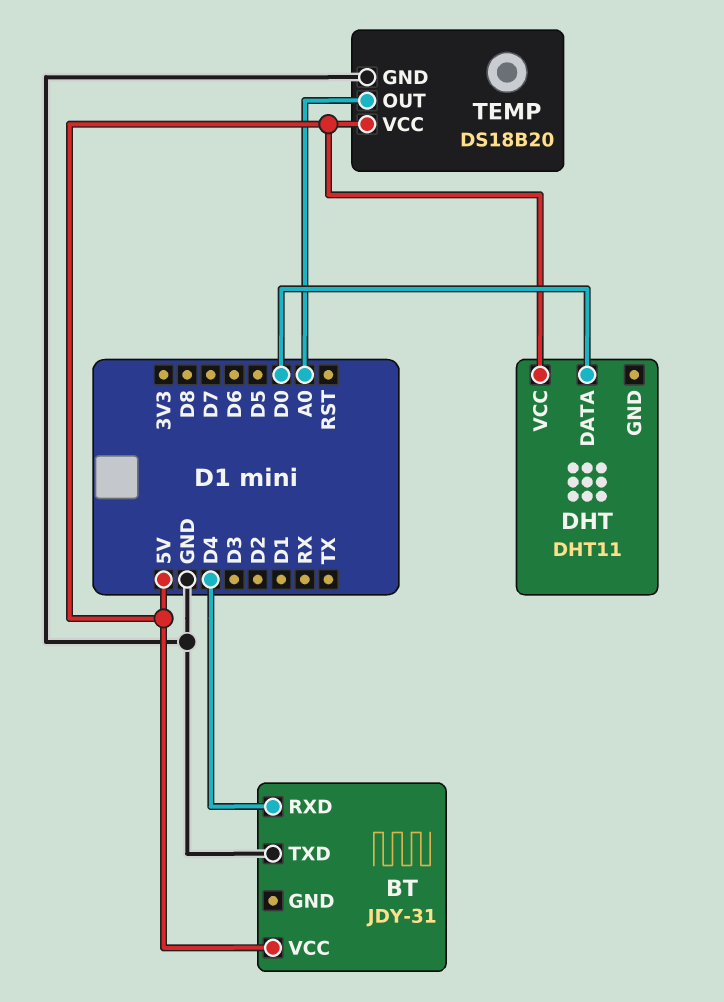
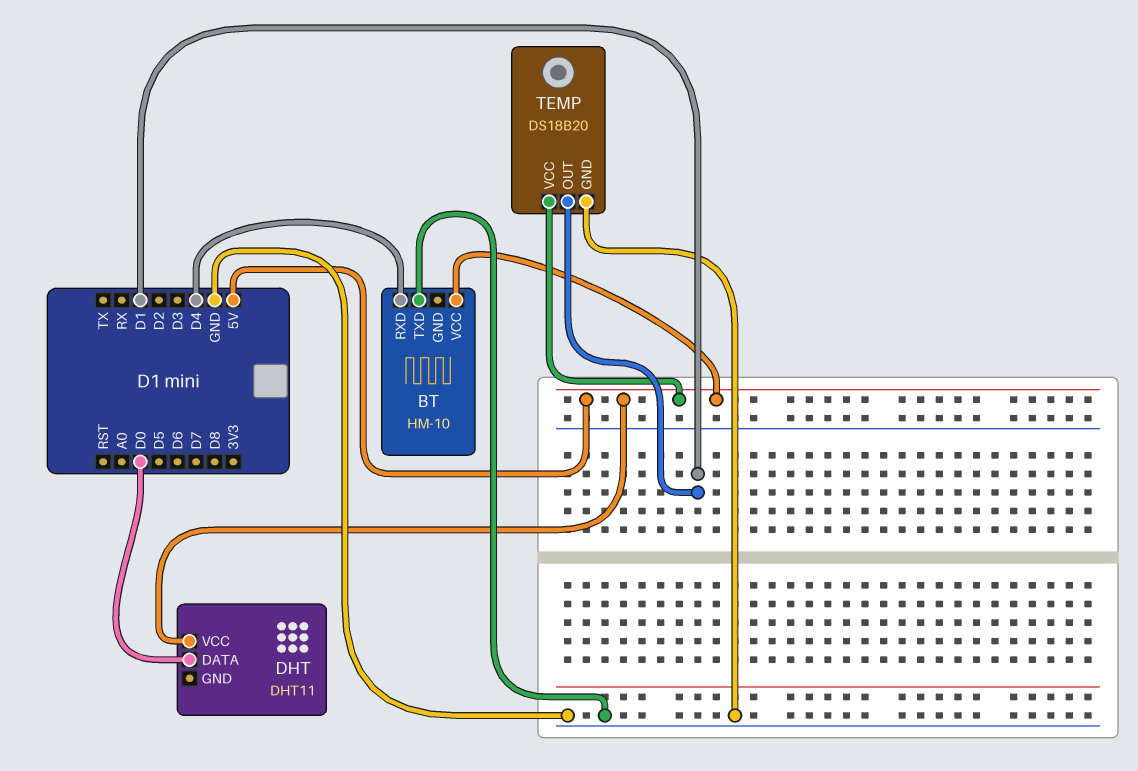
BT: JDY-31 -> HM-10
TEMP pin OUT: A0 -> D1

